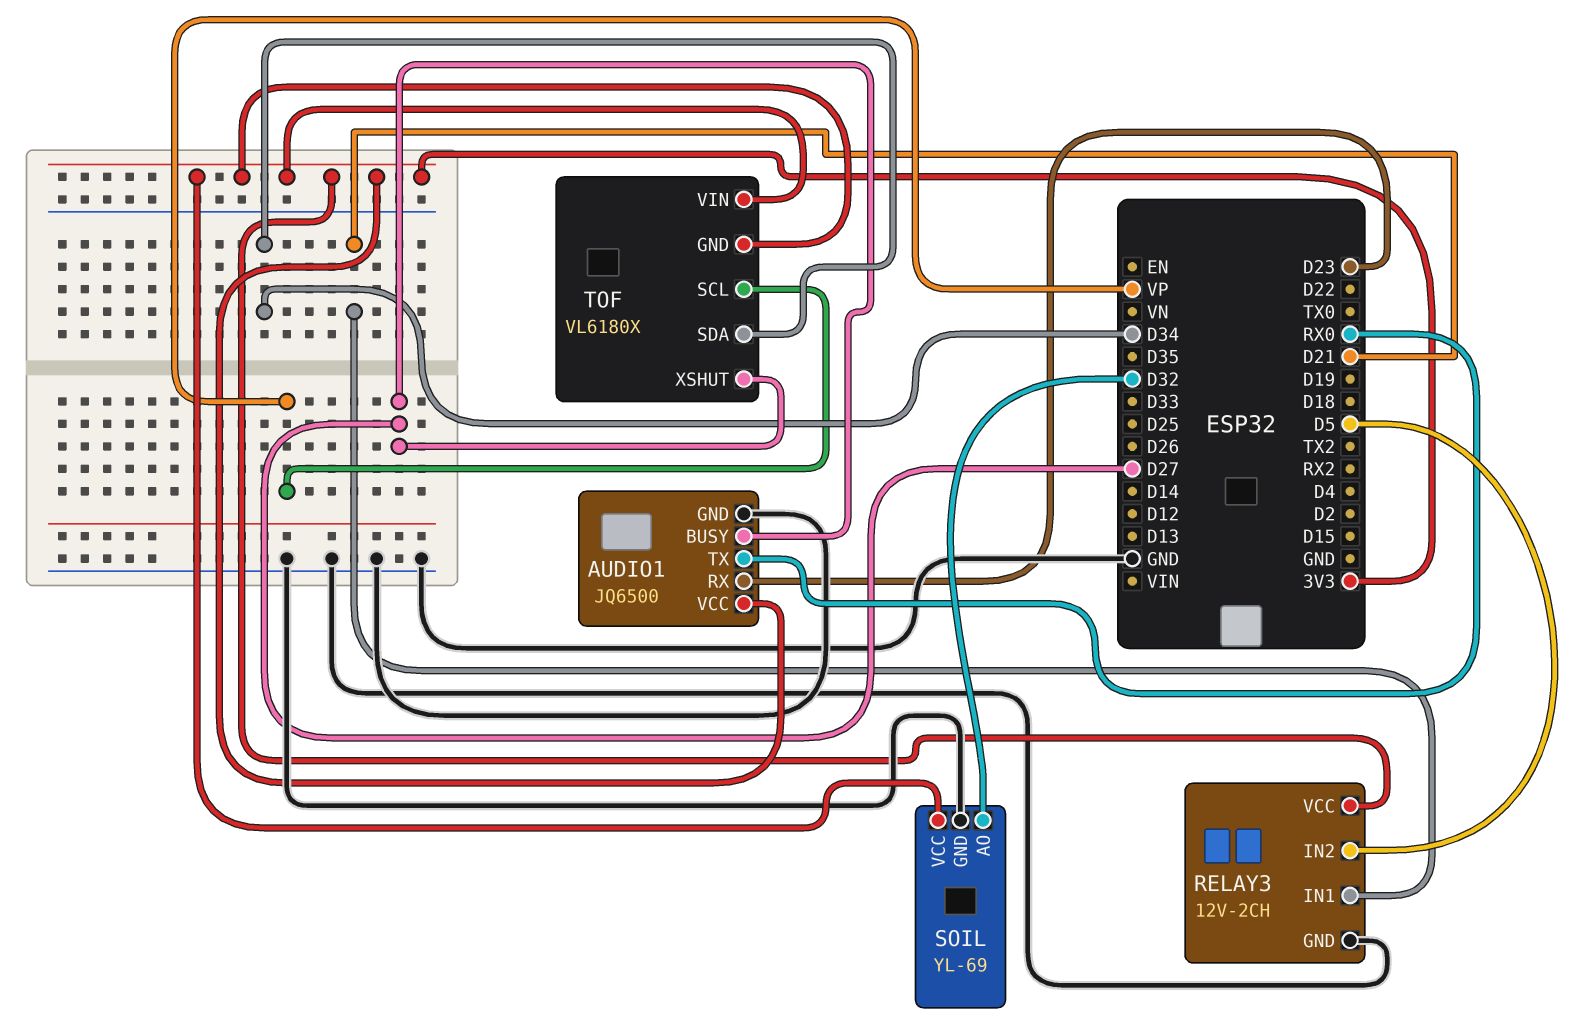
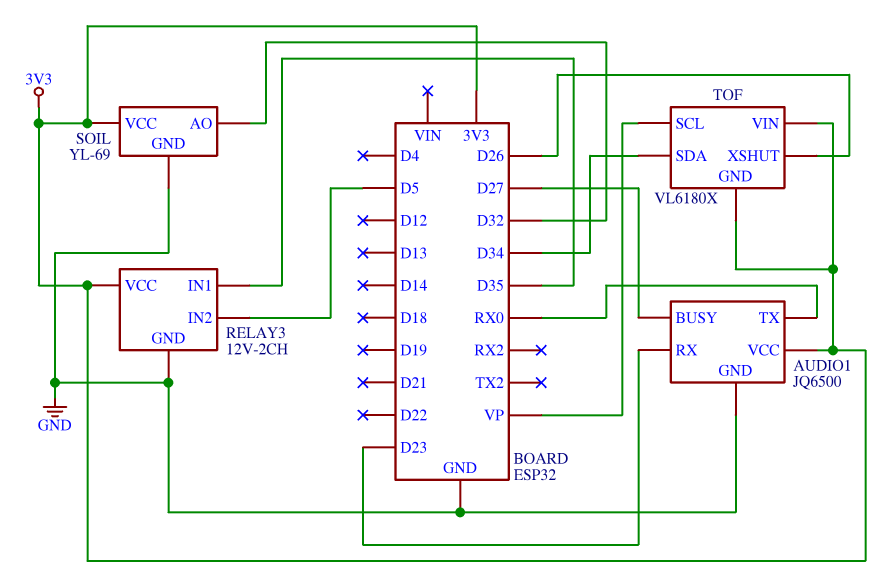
RELAY3 pin IN1: D21 -> D35
TOF pin XSHUT: D27 -> D26

